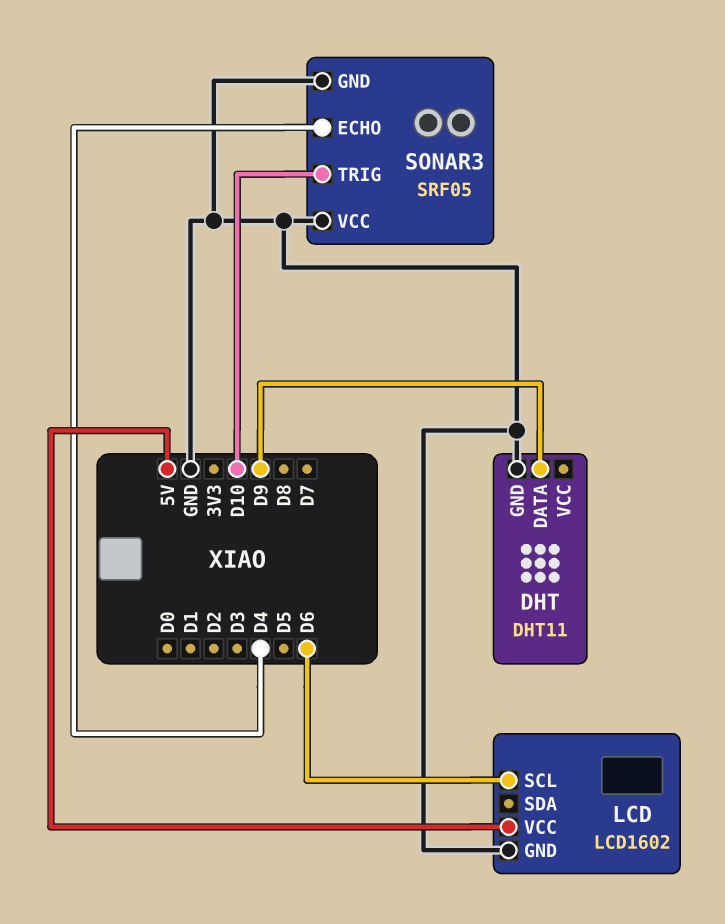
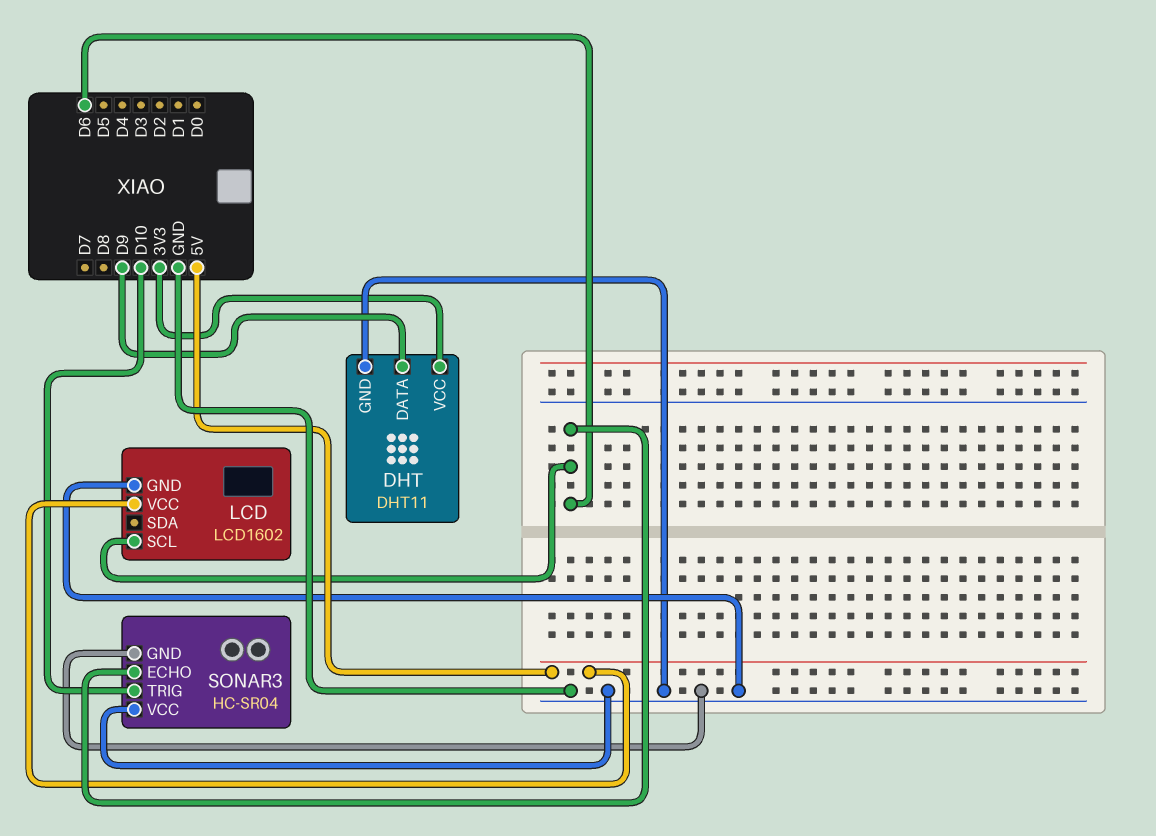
DHT pin VCC: none -> 3V3
SONAR3: SRF05 -> HC-SR04
SONAR3 pin ECHO: D4 -> D6

